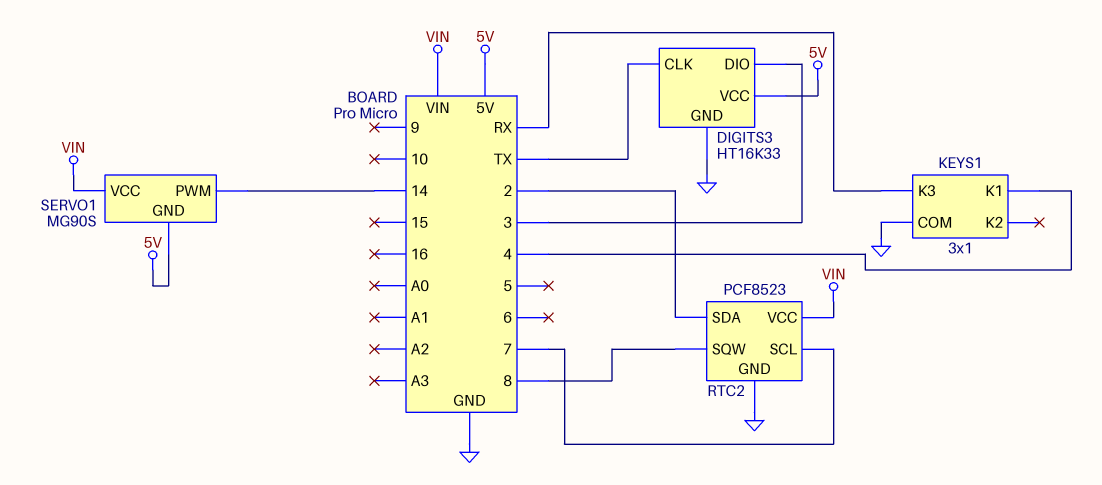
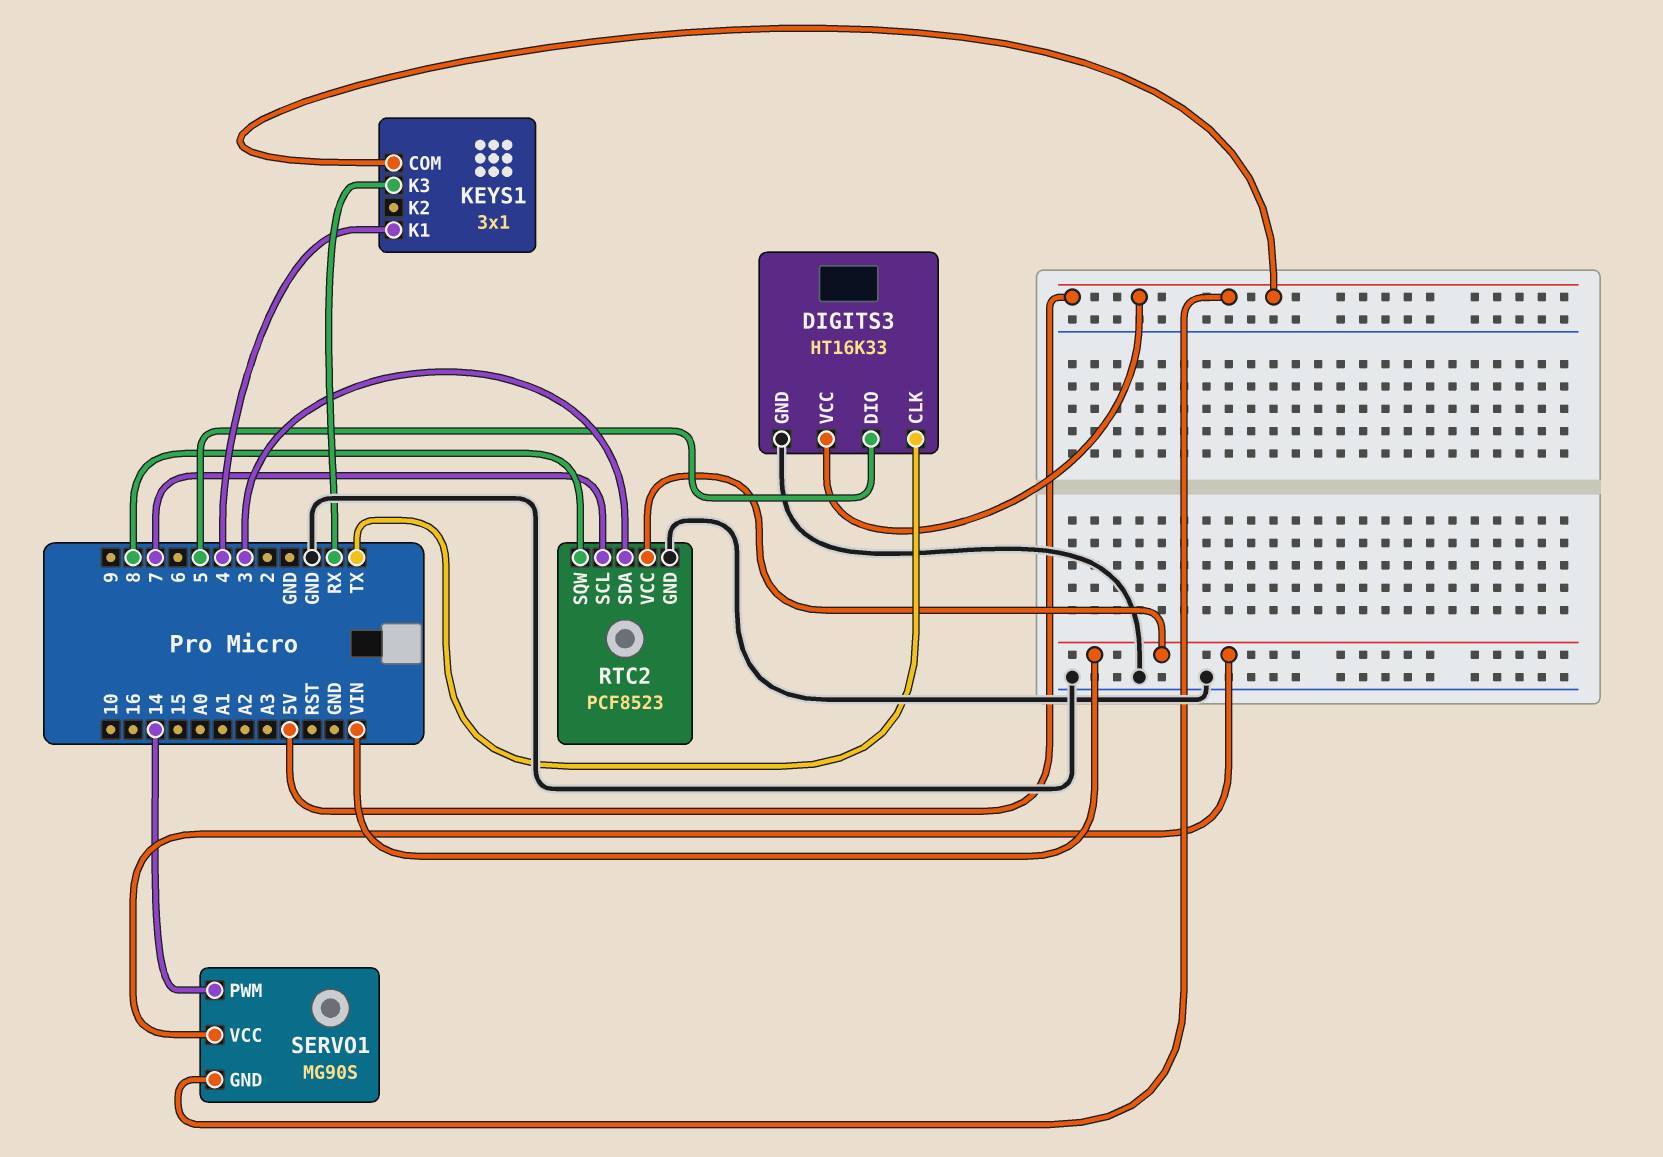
DIGITS3 pin DIO: 3 -> 5
KEYS1 pin COM: GND -> 5V
RTC2 pin SDA: 2 -> 3

